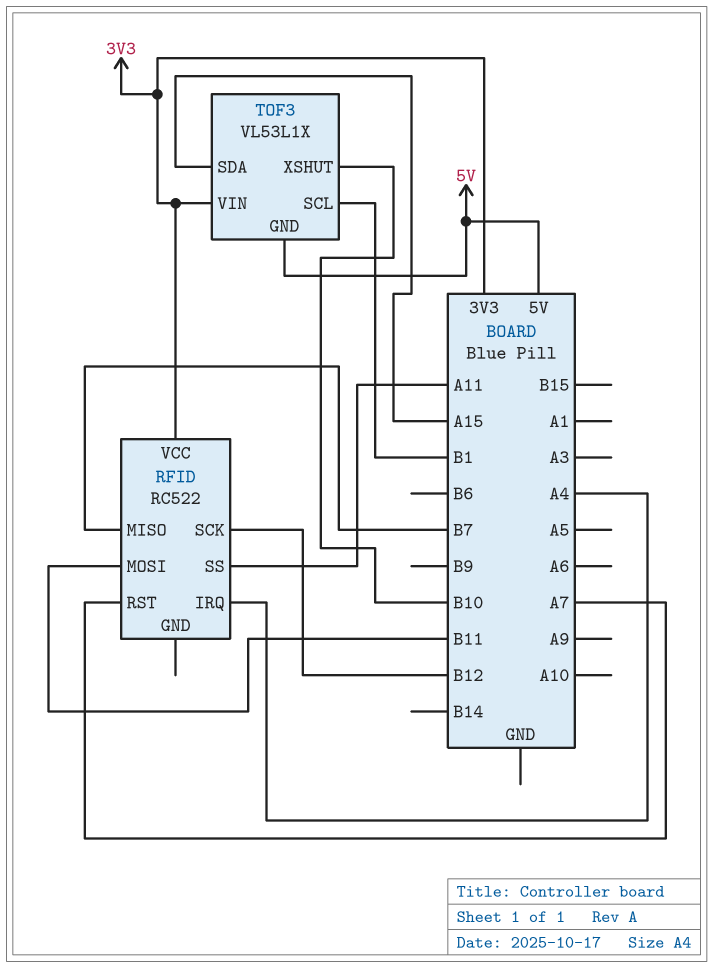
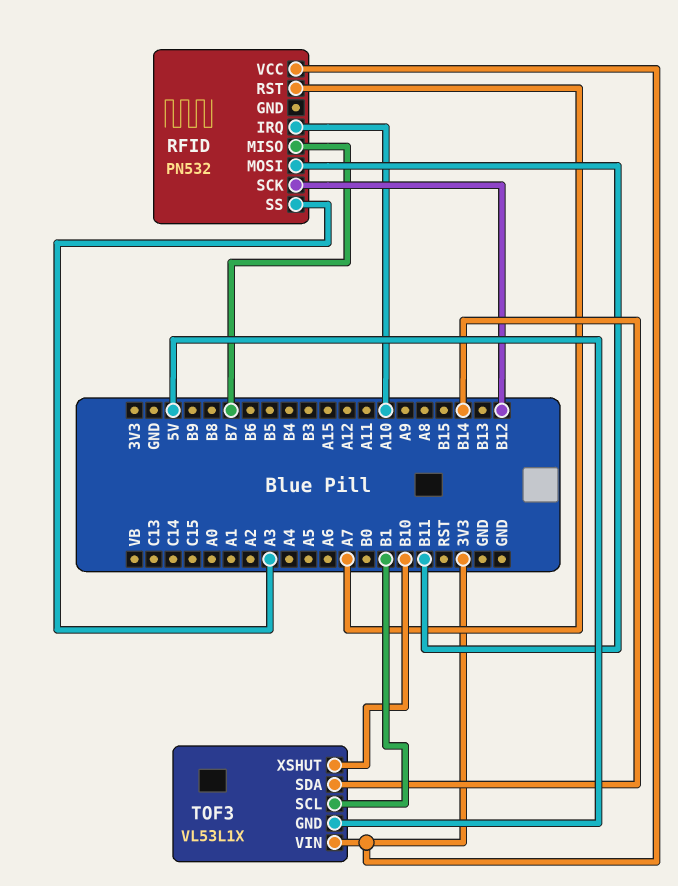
RFID: RC522 -> PN532
RFID pin IRQ: A4 -> A10
RFID pin SS: A11 -> A3
TOF3 pin SDA: A15 -> B14

